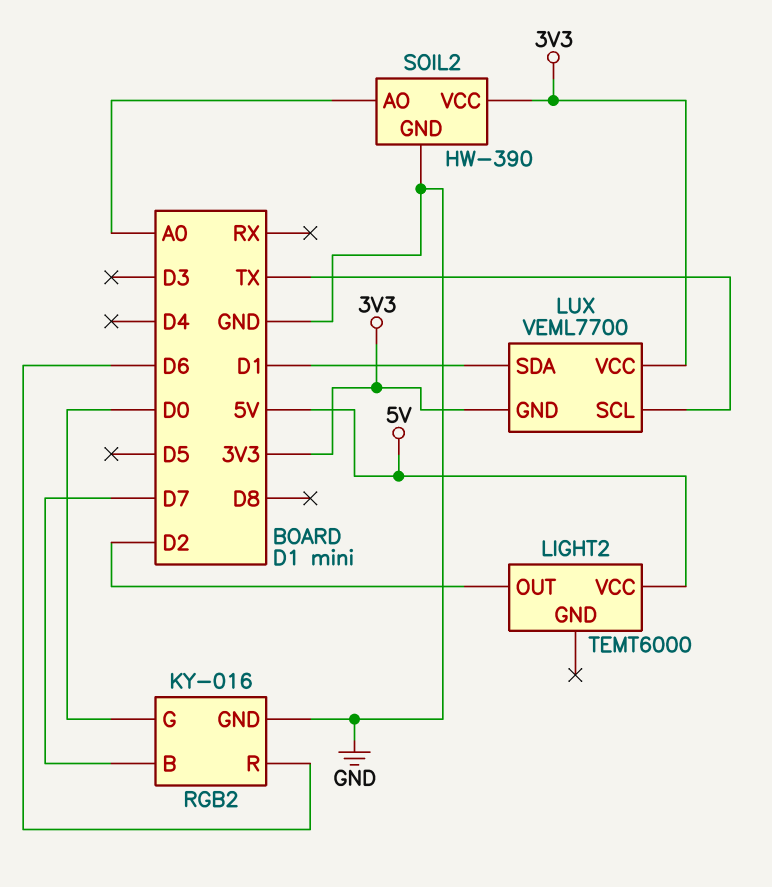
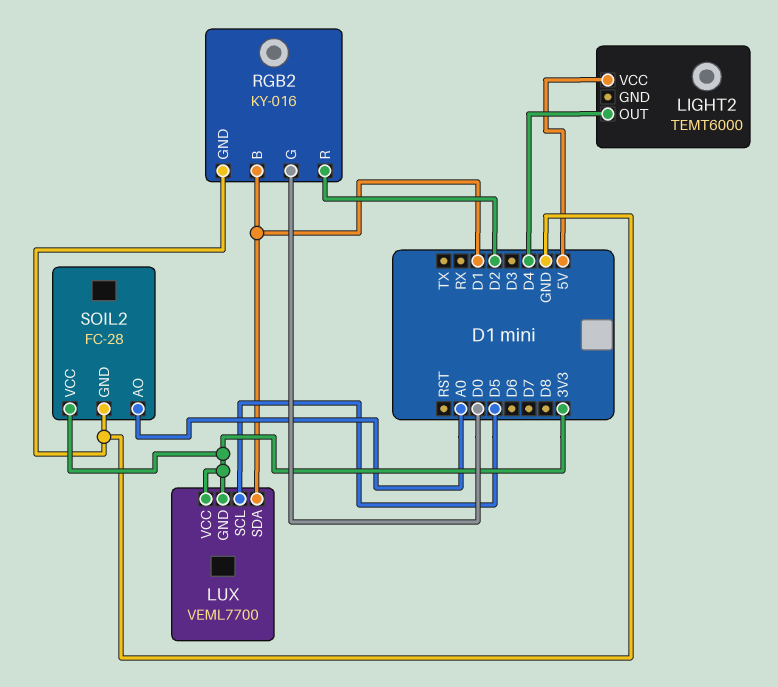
LIGHT2 pin OUT: D2 -> D4
LUX pin SCL: TX -> D5
RGB2 pin B: D7 -> D1
RGB2 pin R: D6 -> D2
SOIL2: HW-390 -> FC-28

